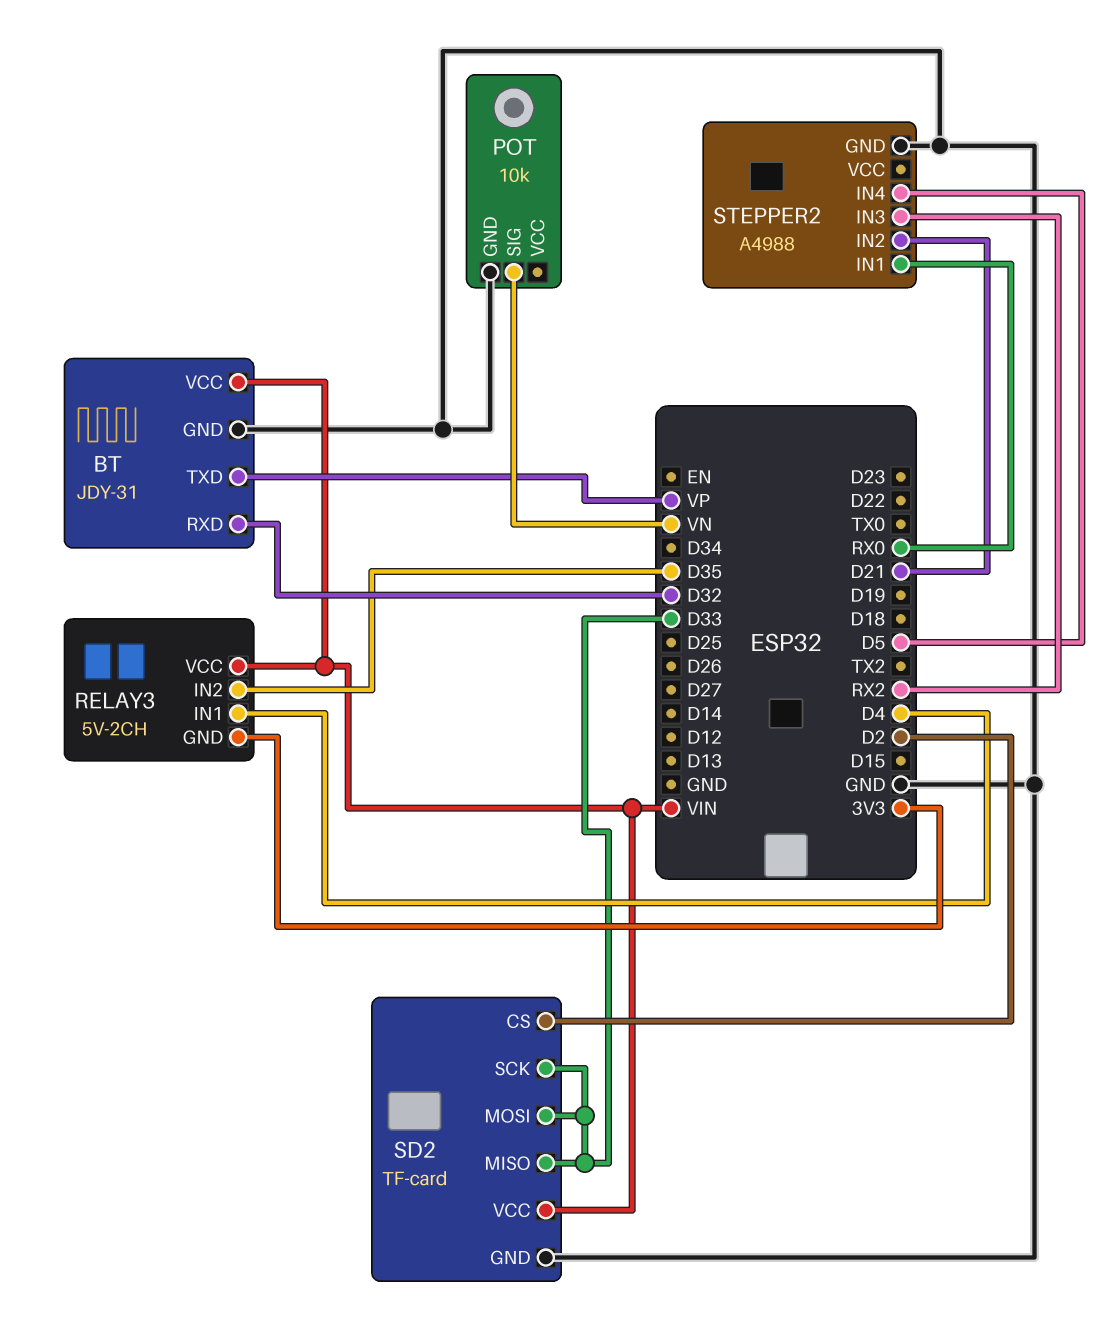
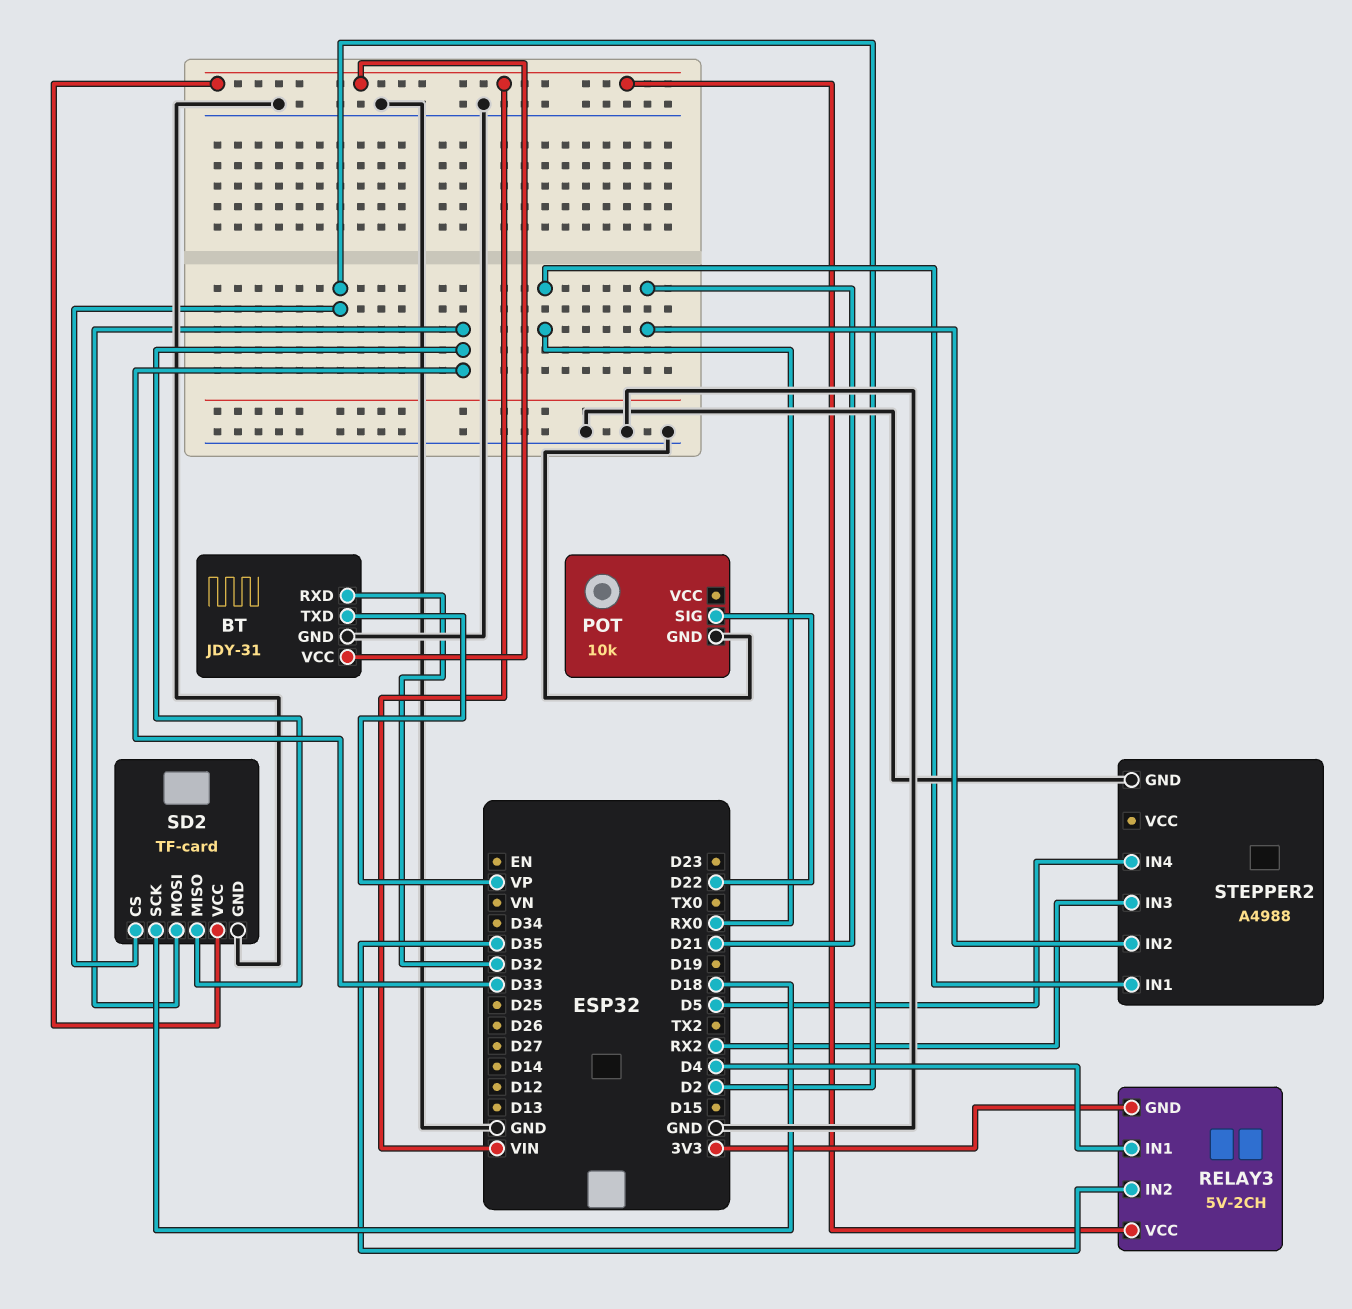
POT pin SIG: VN -> D22
SD2 pin SCK: D33 -> D18

